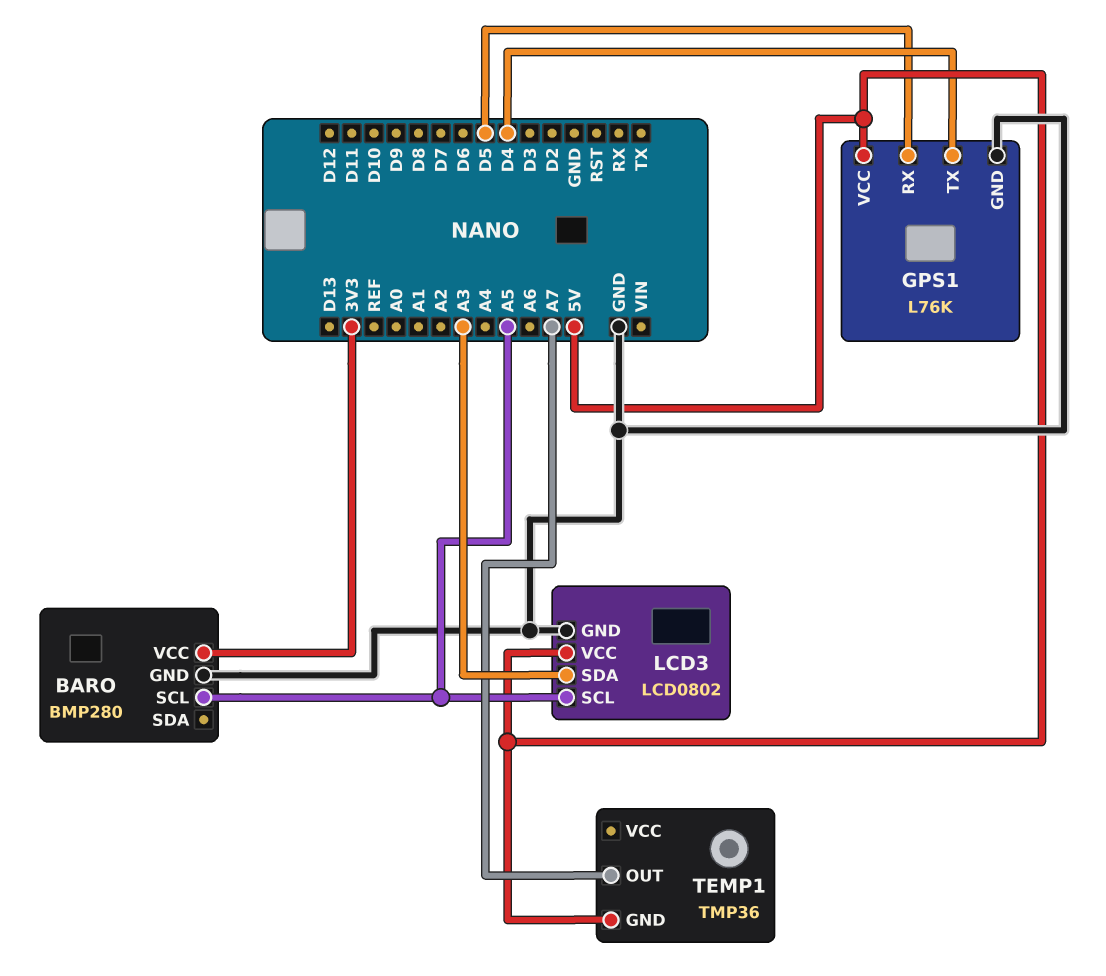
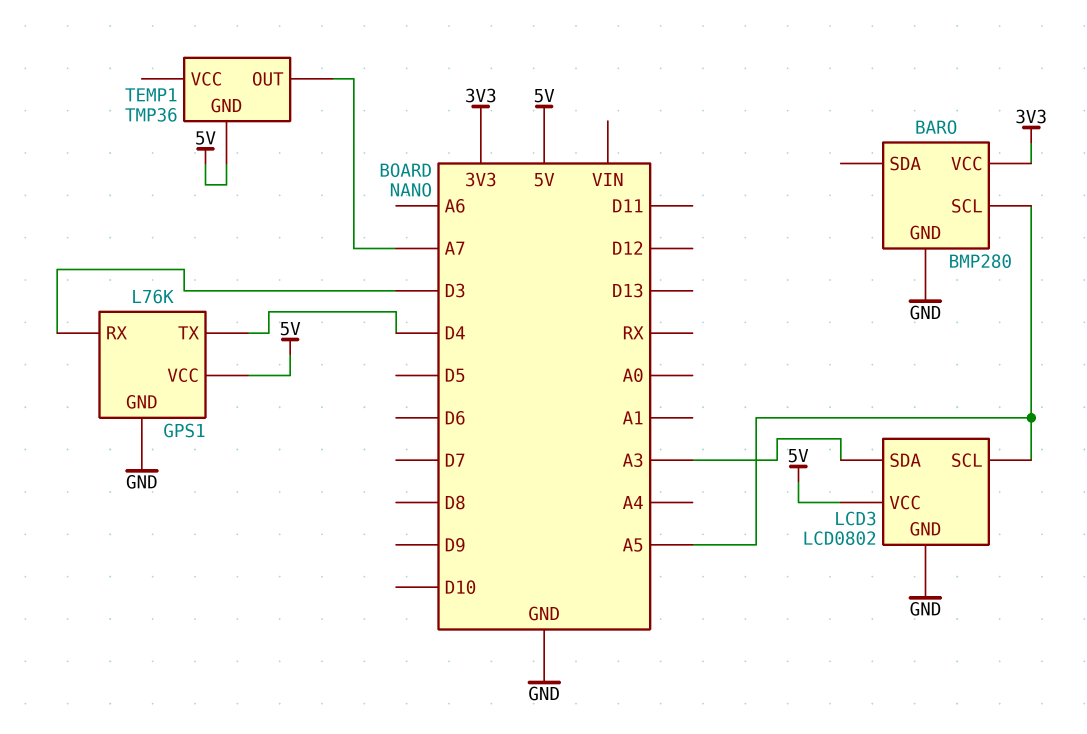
GPS1 pin RX: D5 -> D3

